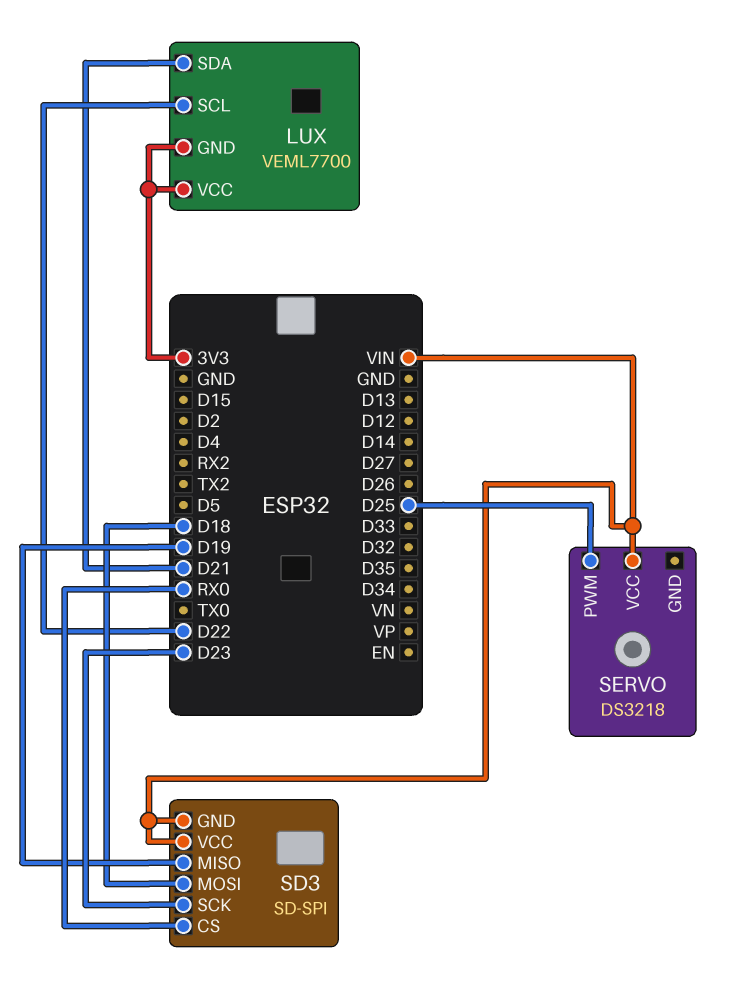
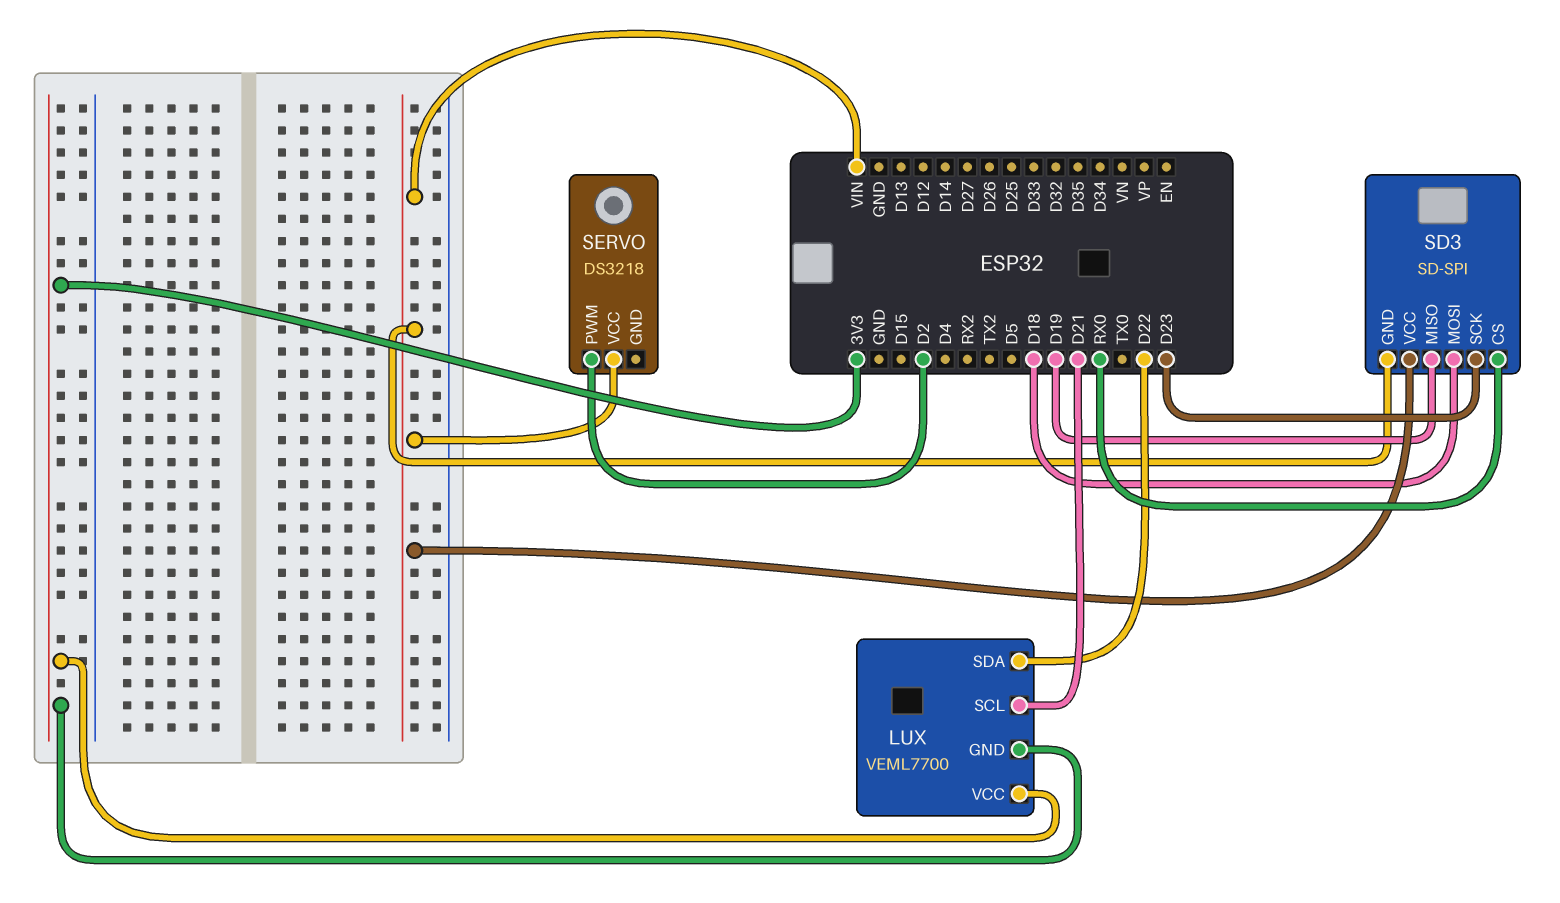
LUX pin SCL: D22 -> D21
LUX pin SDA: D21 -> D22
SERVO pin PWM: D25 -> D2

